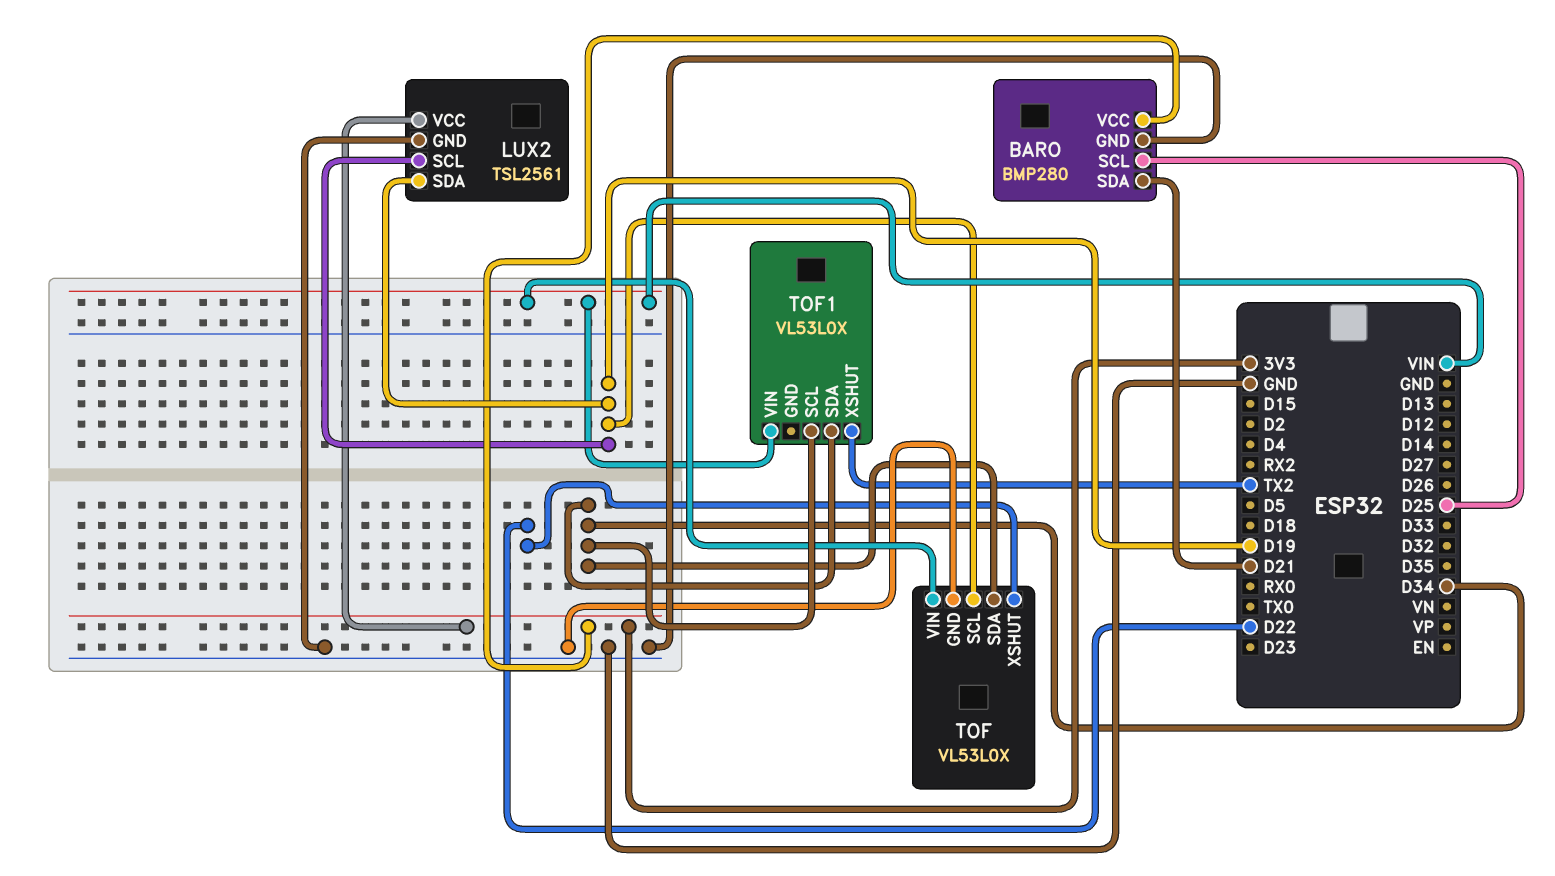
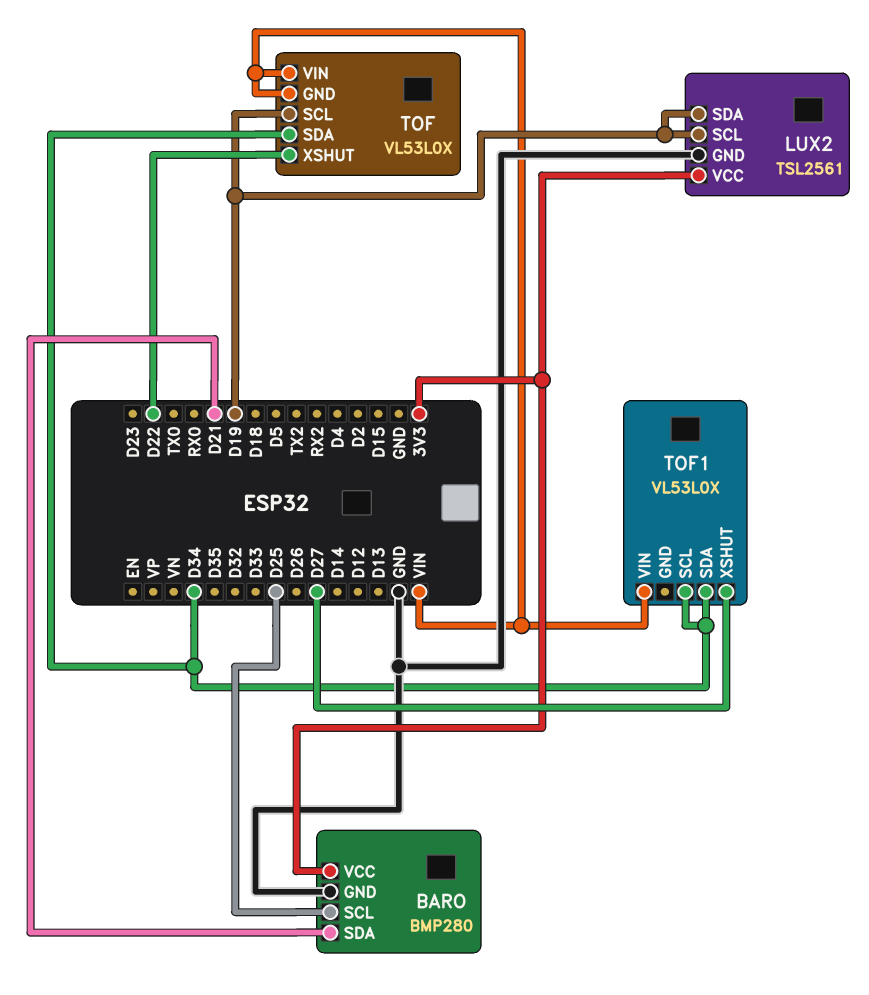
TOF pin GND: GND -> VIN
TOF1 pin XSHUT: TX2 -> D27

